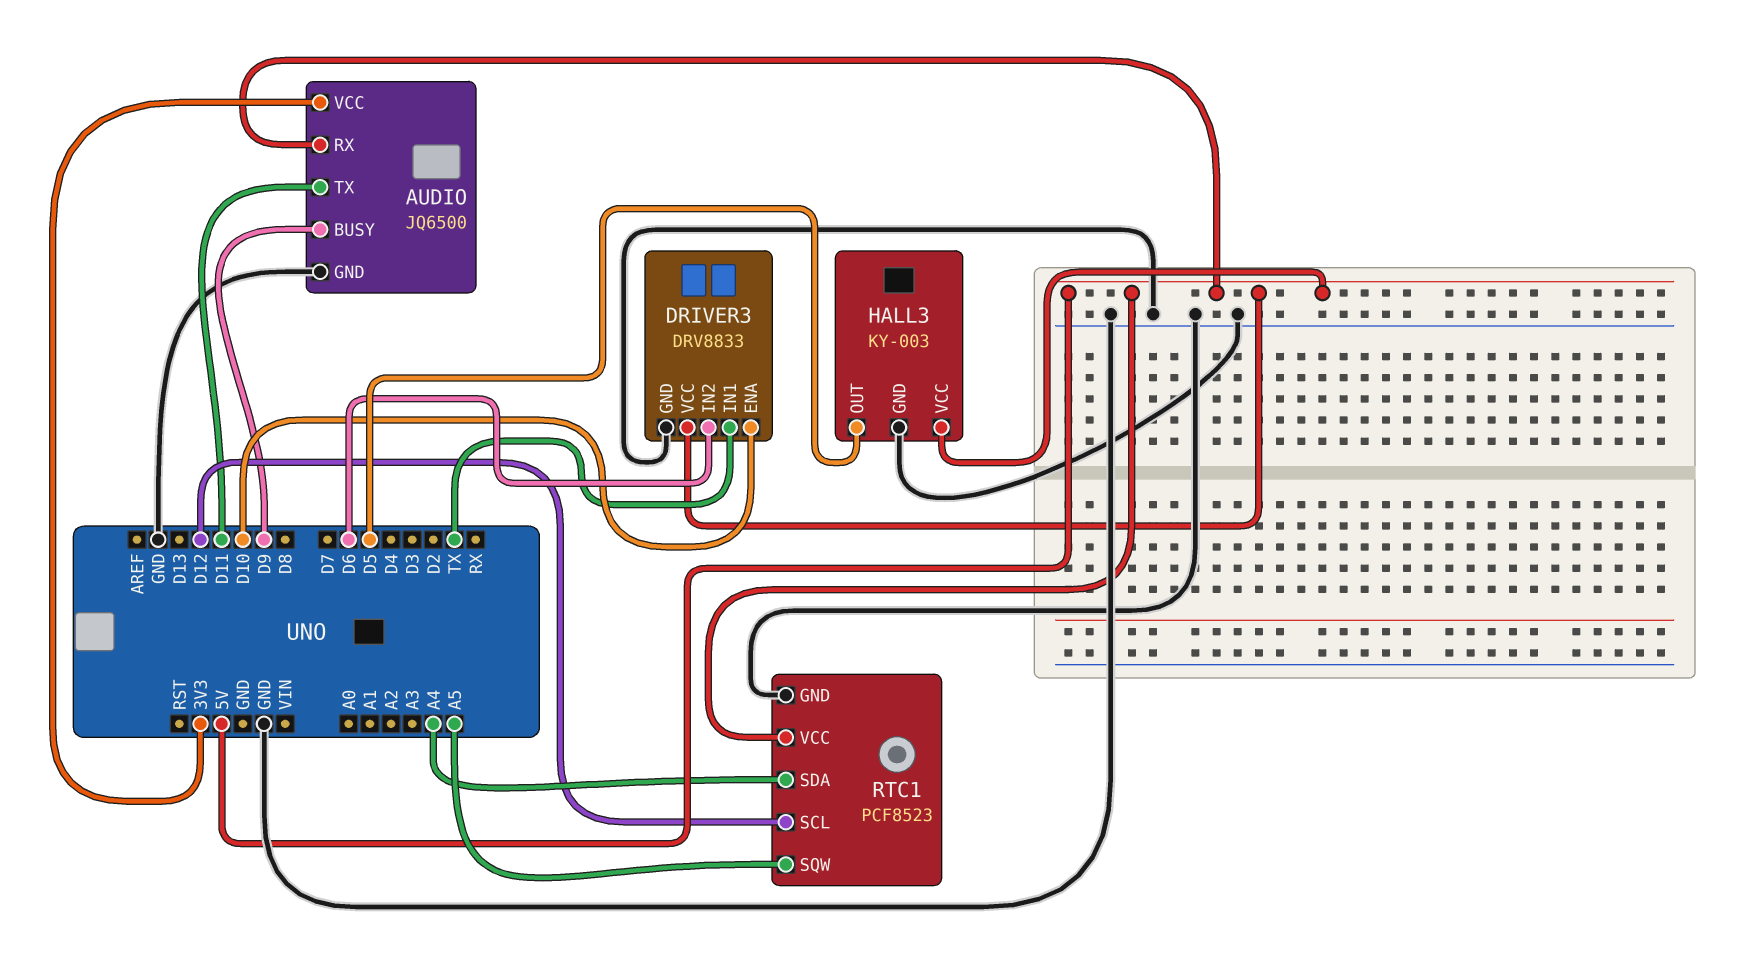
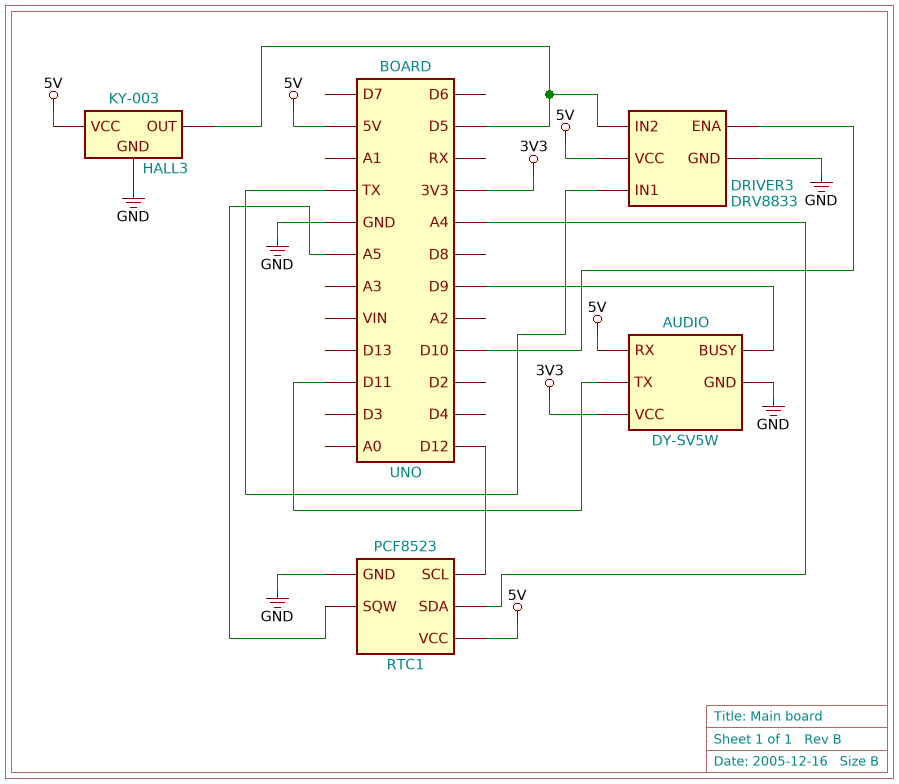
AUDIO: JQ6500 -> DY-SV5W
DRIVER3 pin IN2: D6 -> D5

